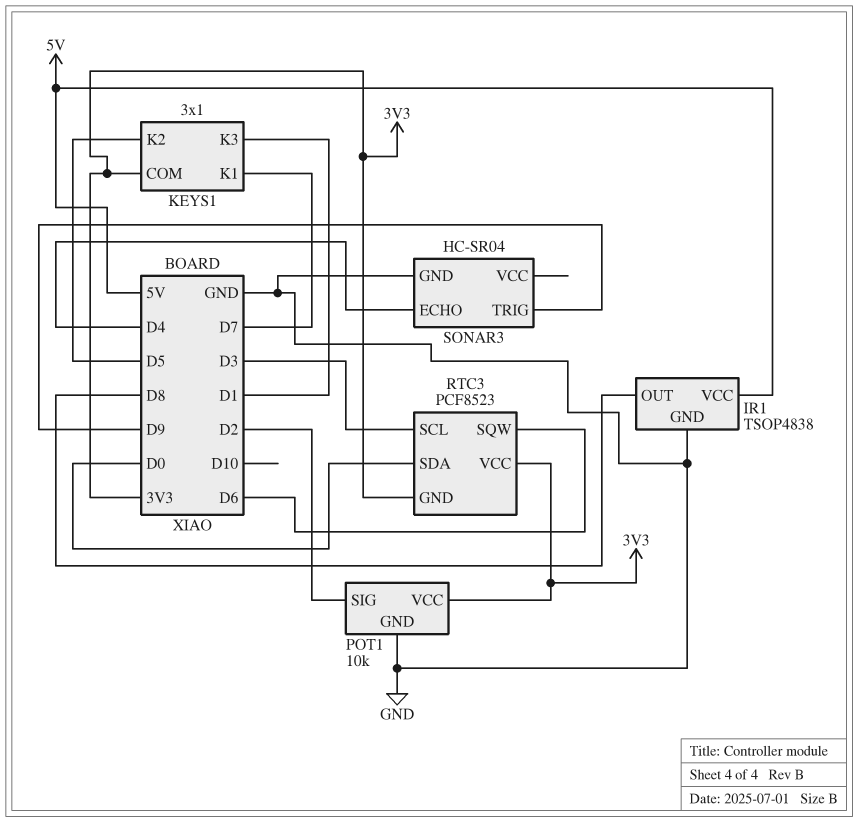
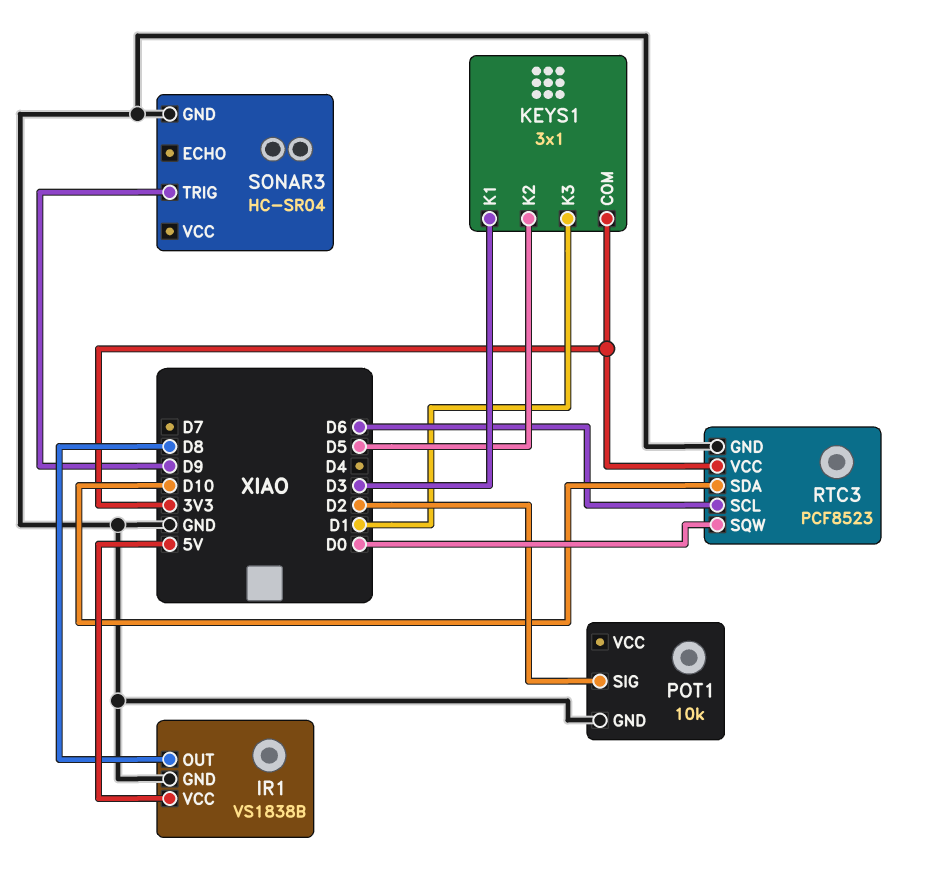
IR1: TSOP4838 -> VS1838B
KEYS1 pin K1: D7 -> D3
POT1 pin VCC: 3V3 -> none
RTC3 pin GND: 3V3 -> GND
RTC3 pin SCL: D3 -> D6
RTC3 pin SDA: D0 -> D10
RTC3 pin SQW: D6 -> D0
SONAR3 pin ECHO: D4 -> none

